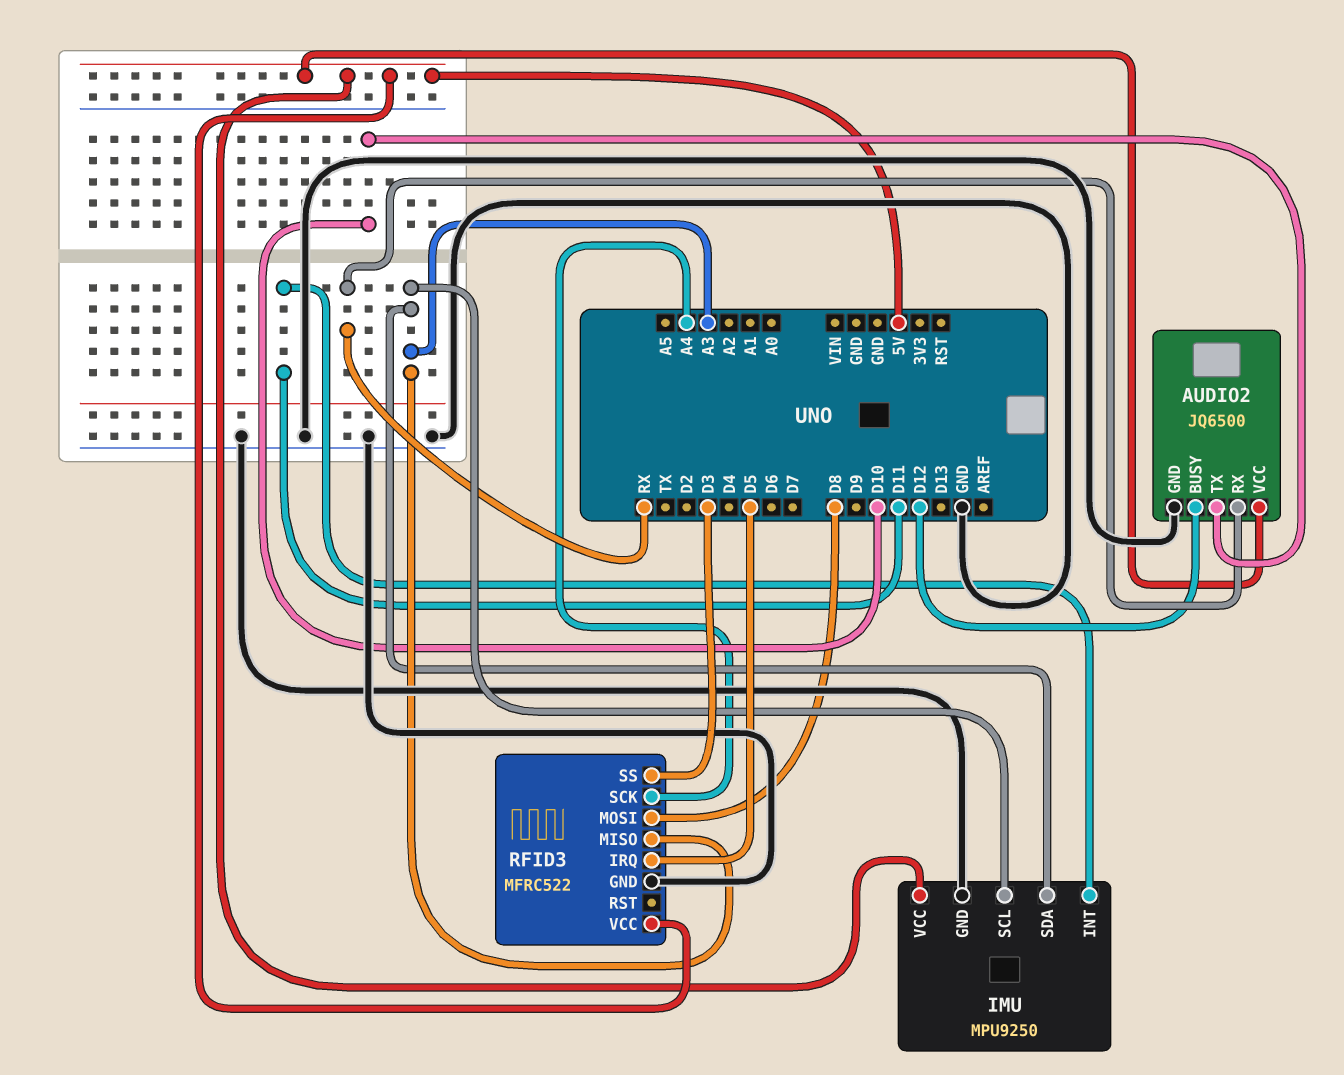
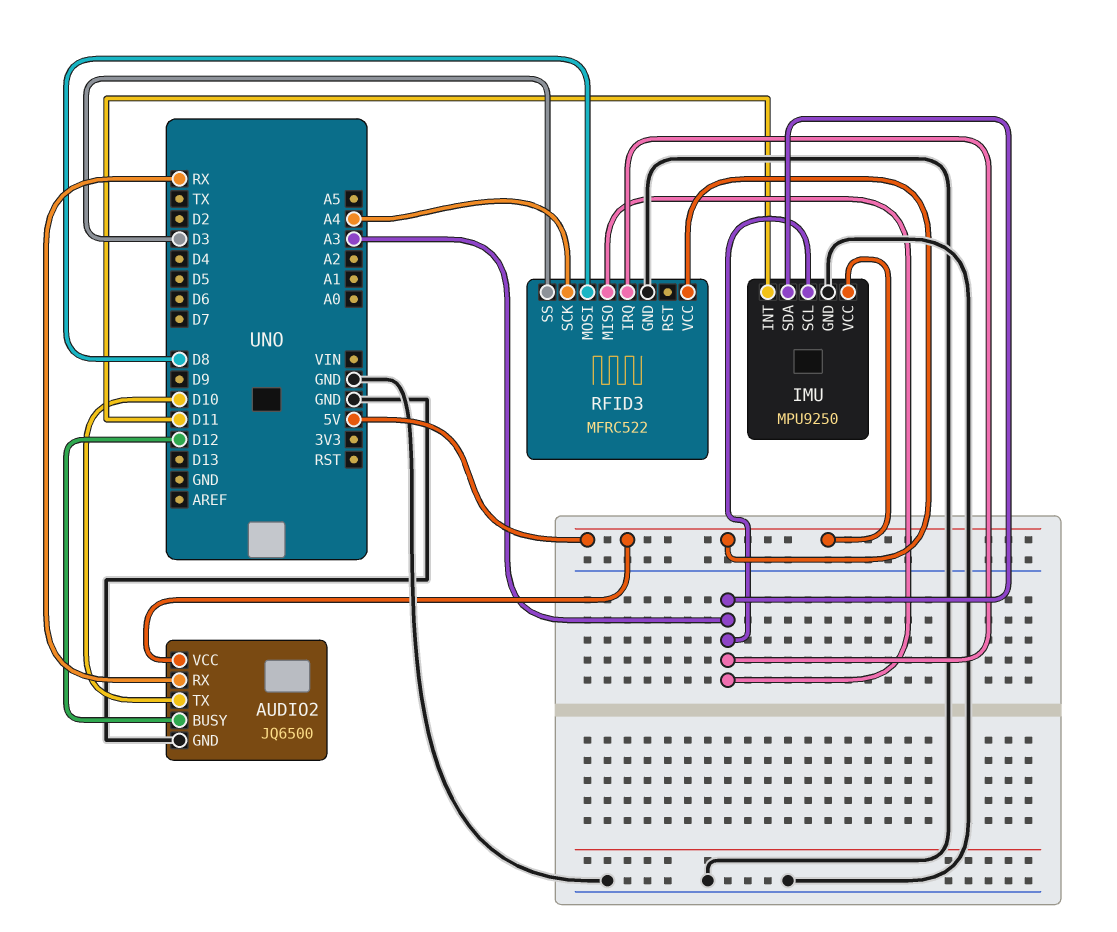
RFID3 pin IRQ: D5 -> A3

